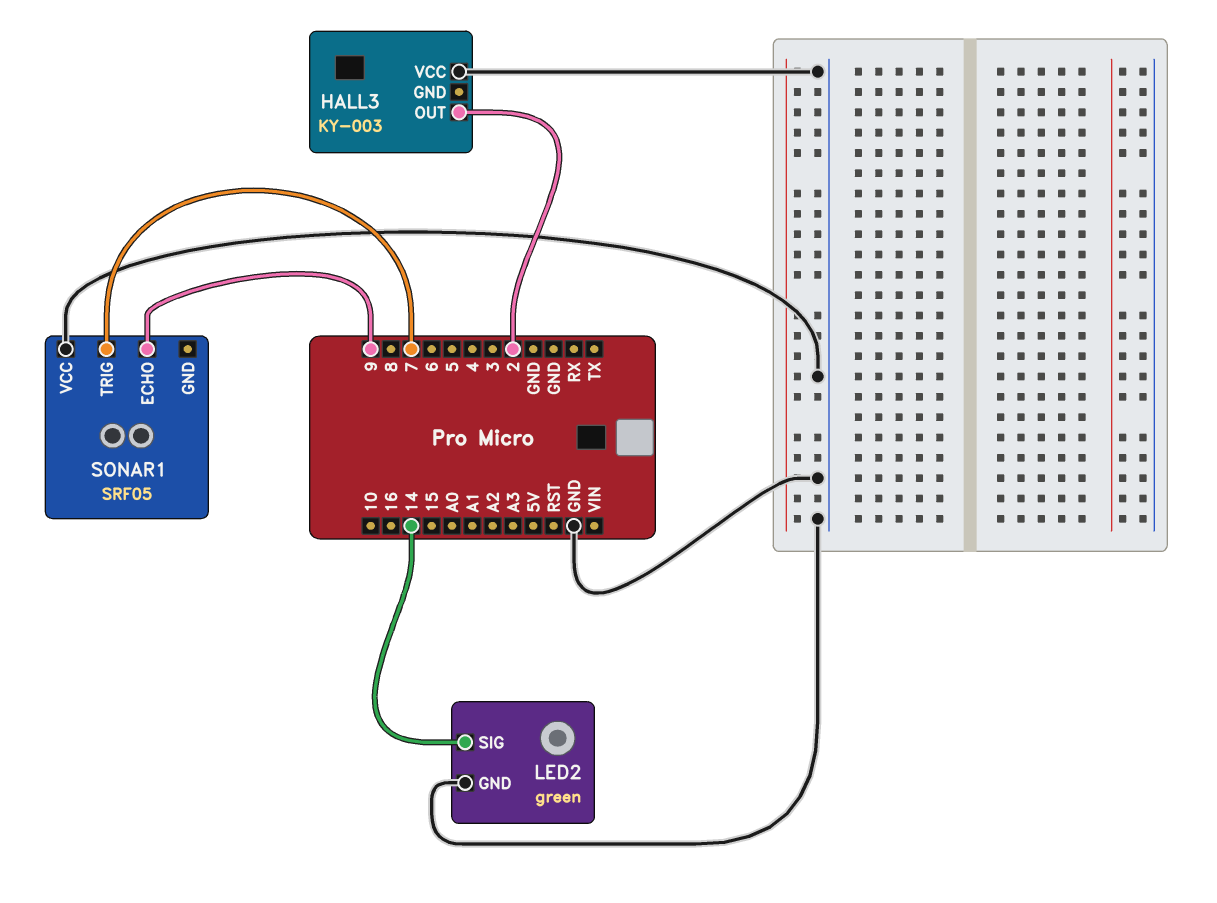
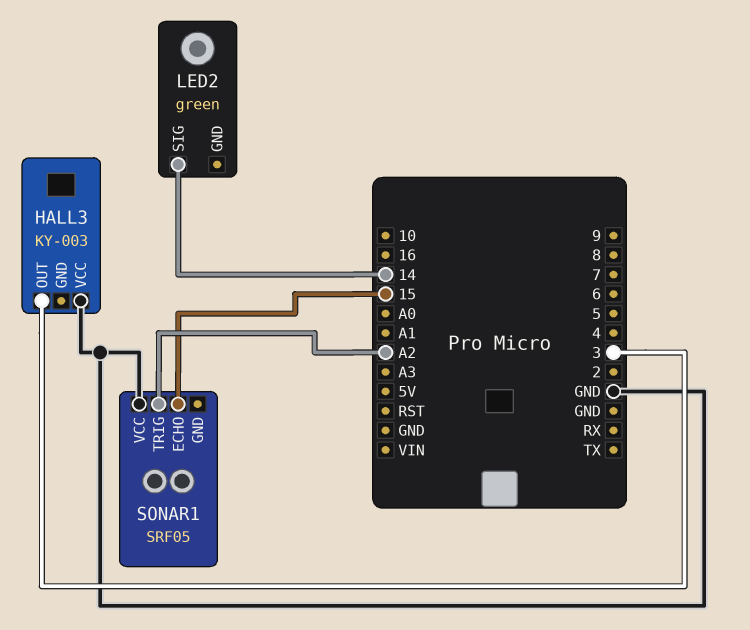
HALL3 pin OUT: 2 -> 3
LED2 pin GND: GND -> none
SONAR1 pin ECHO: 9 -> 15
SONAR1 pin TRIG: 7 -> A2

